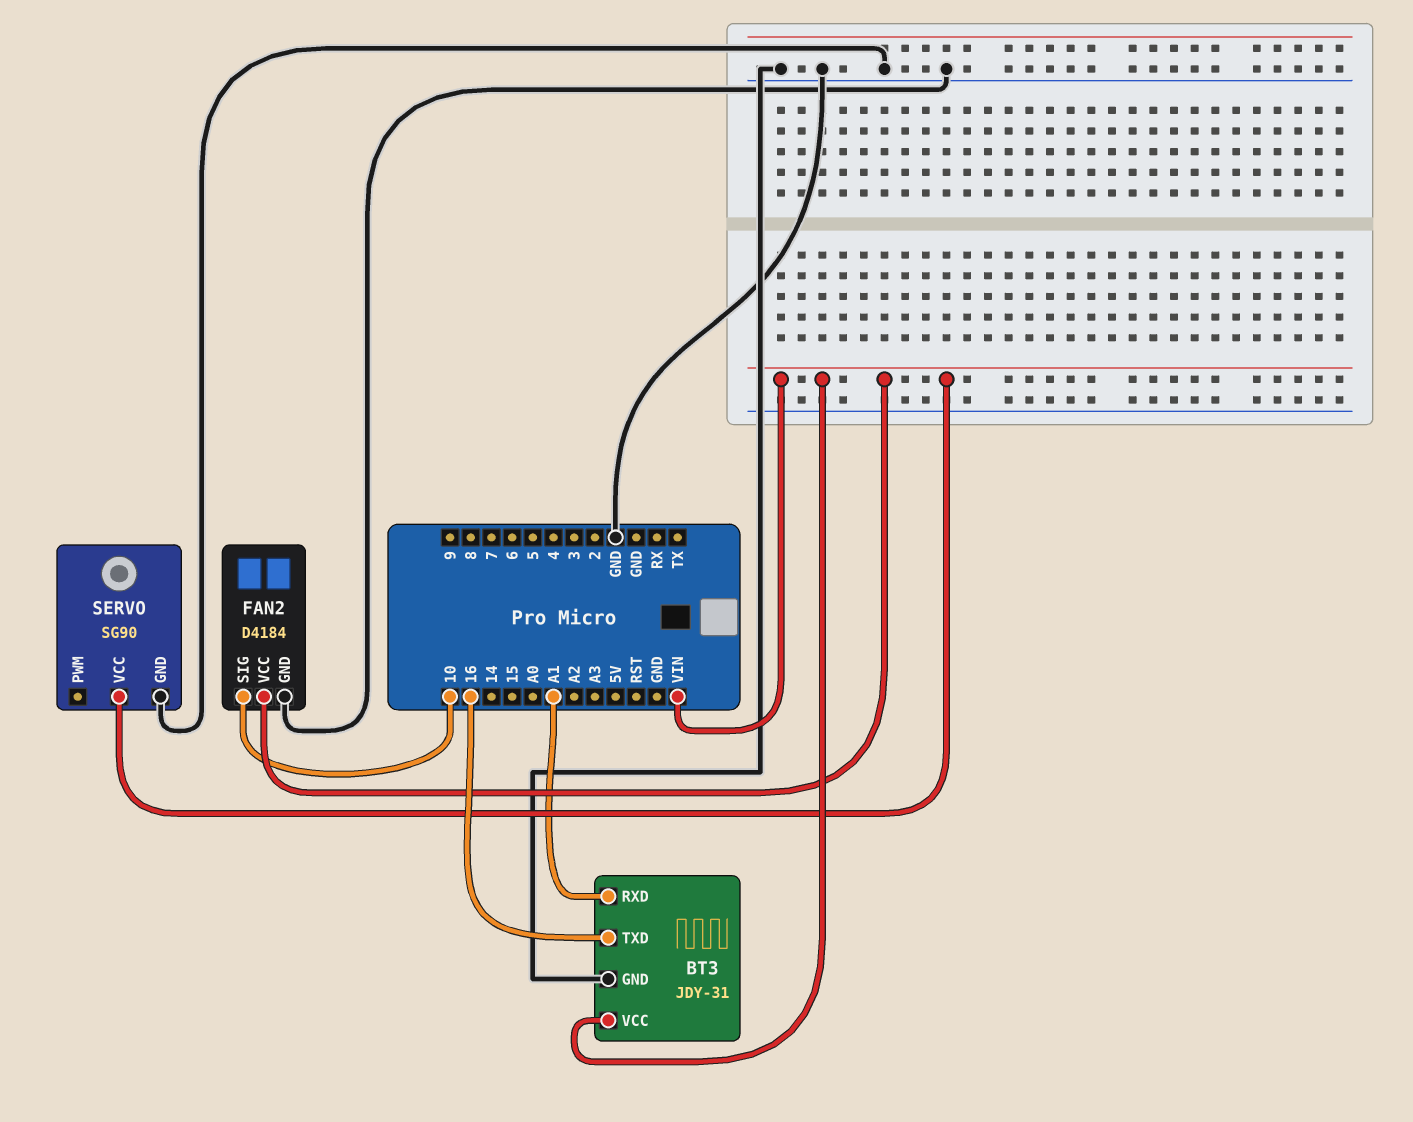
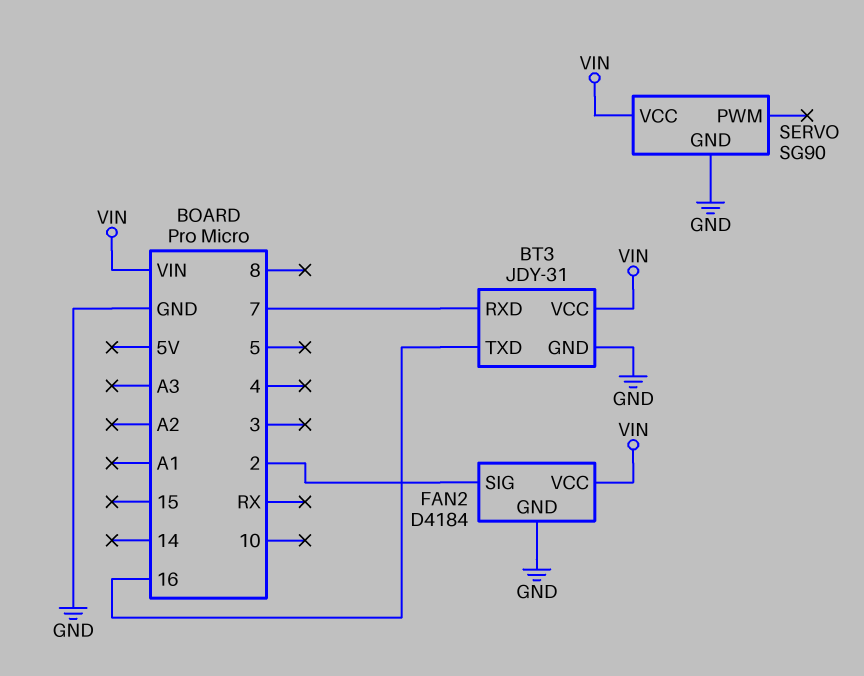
BT3 pin RXD: A1 -> 7
FAN2 pin SIG: 10 -> 2

